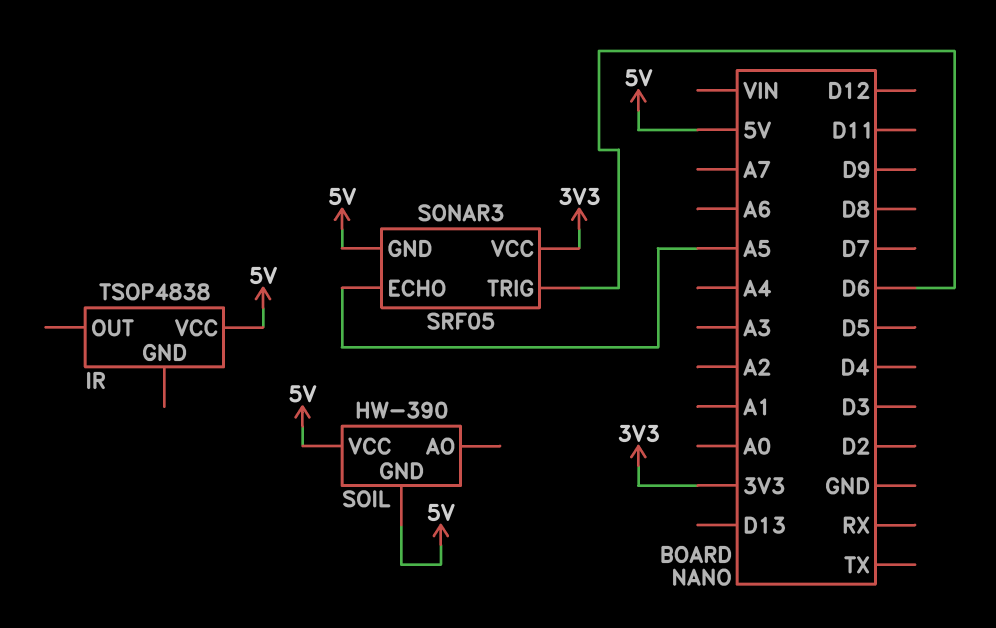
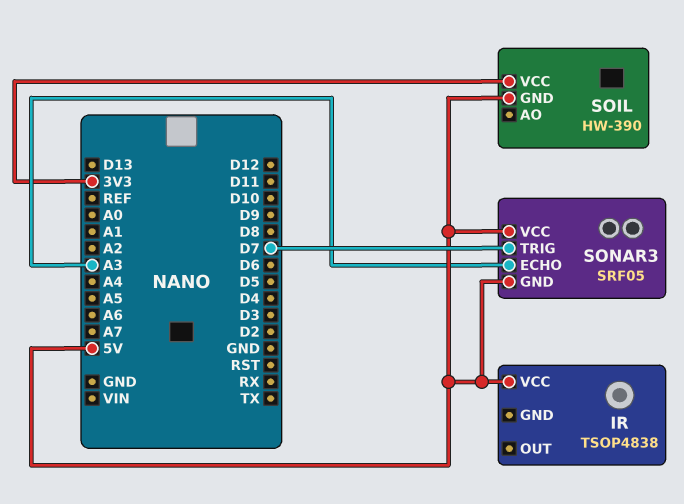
SOIL pin VCC: 5V -> 3V3
SONAR3 pin ECHO: A5 -> A3
SONAR3 pin TRIG: D6 -> D7
SONAR3 pin VCC: 3V3 -> 5V

